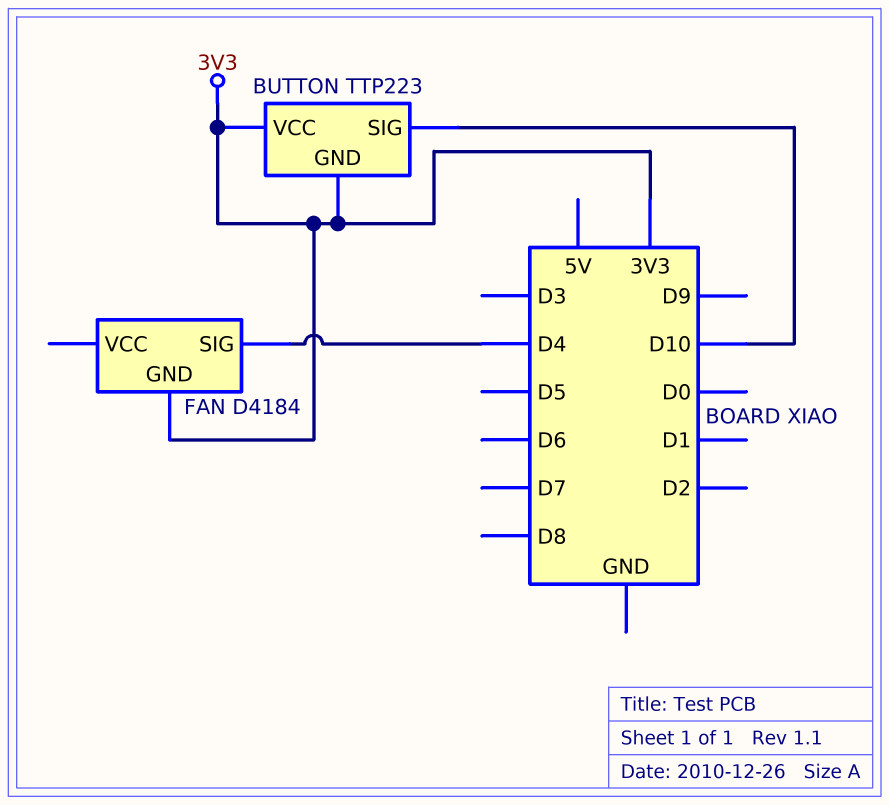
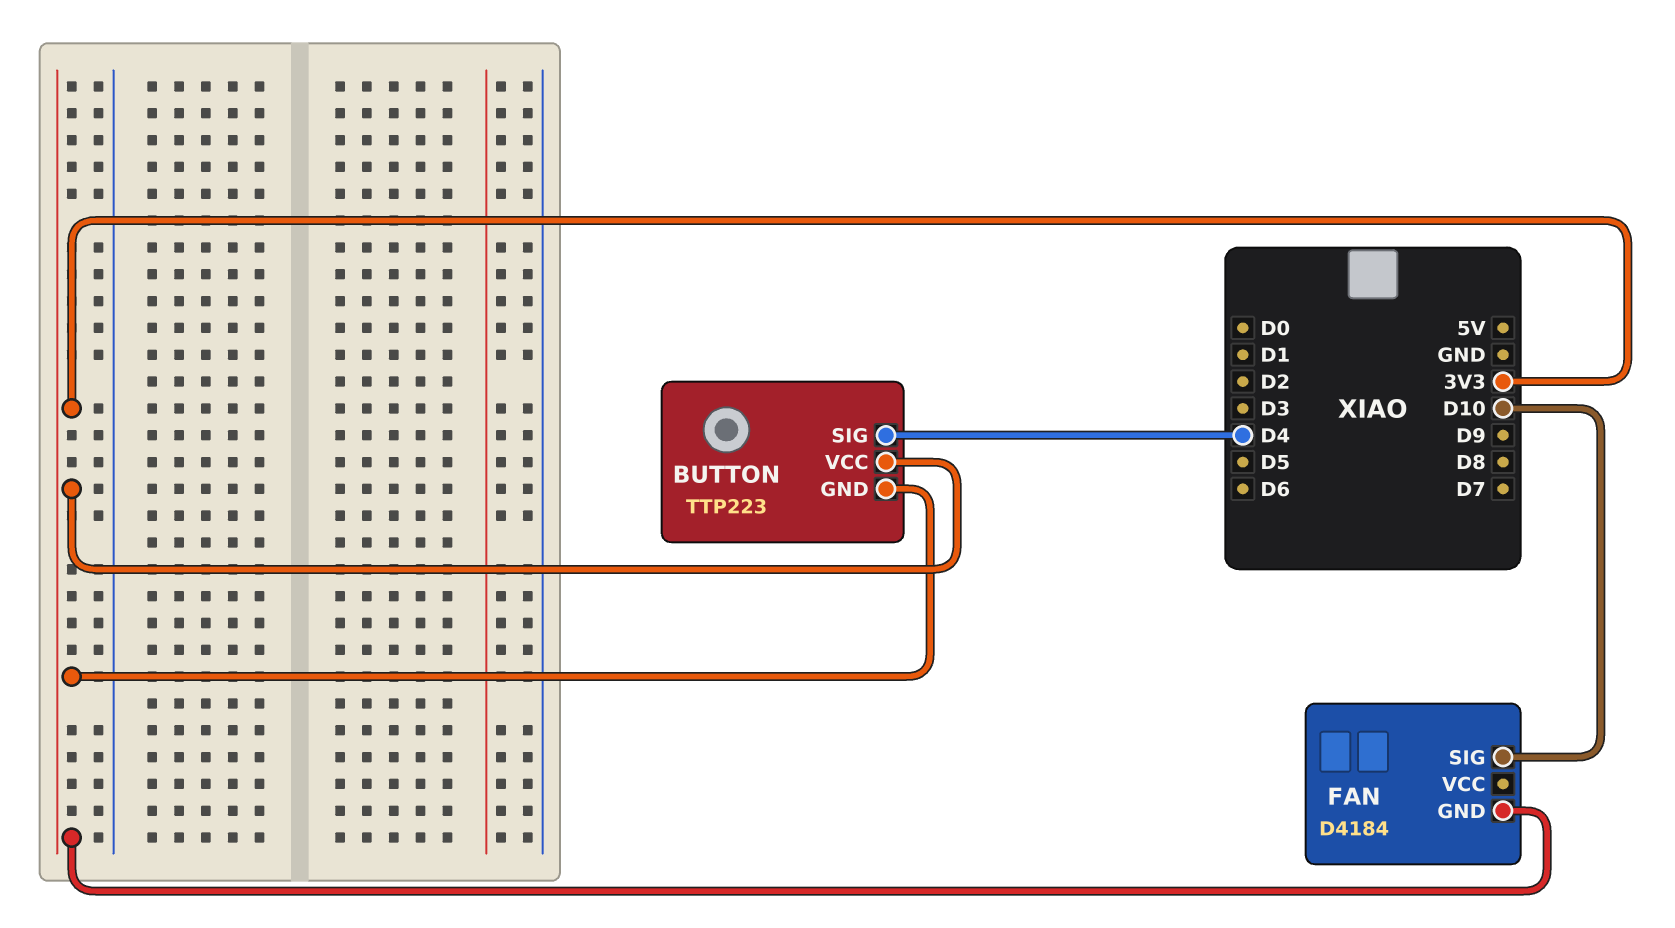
BUTTON pin SIG: D10 -> D4
FAN pin SIG: D4 -> D10

